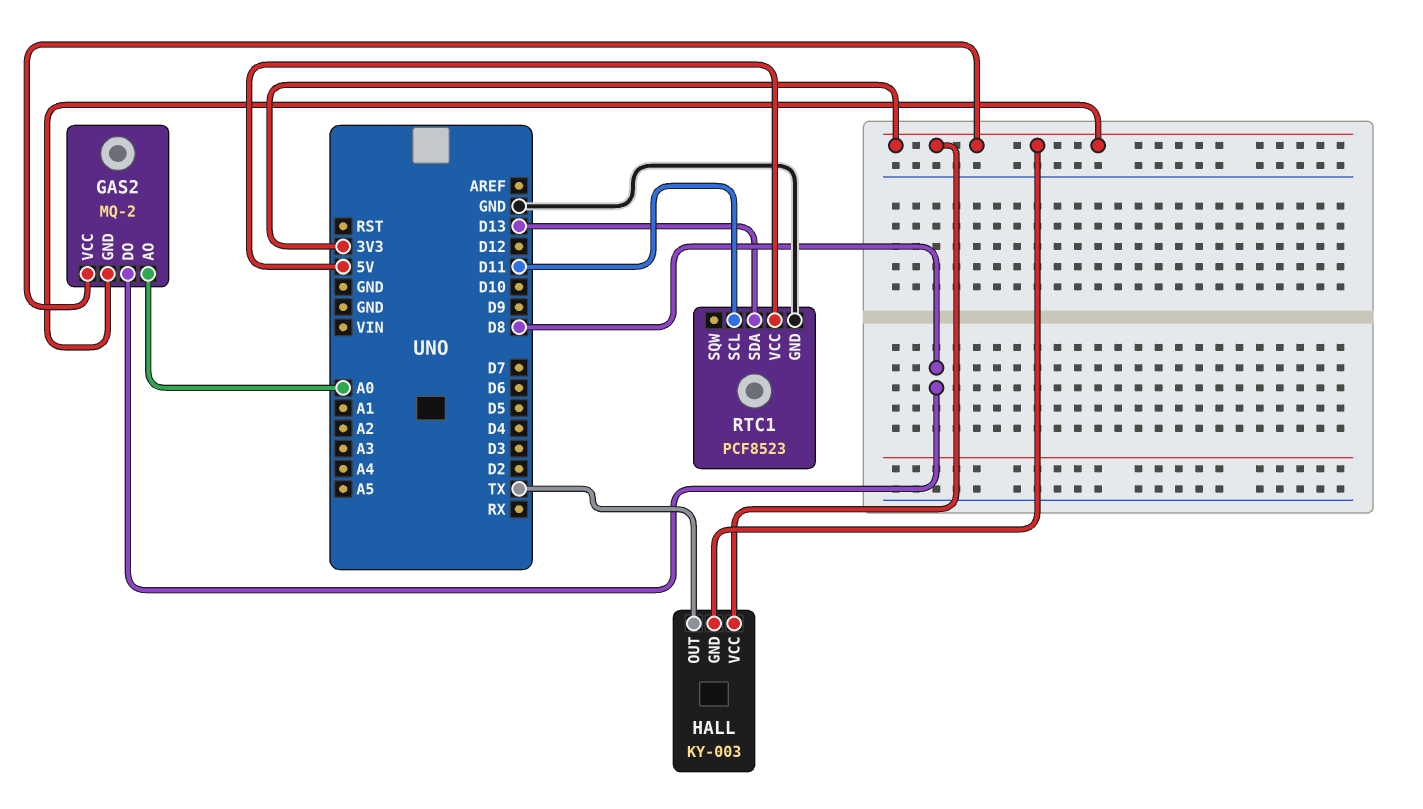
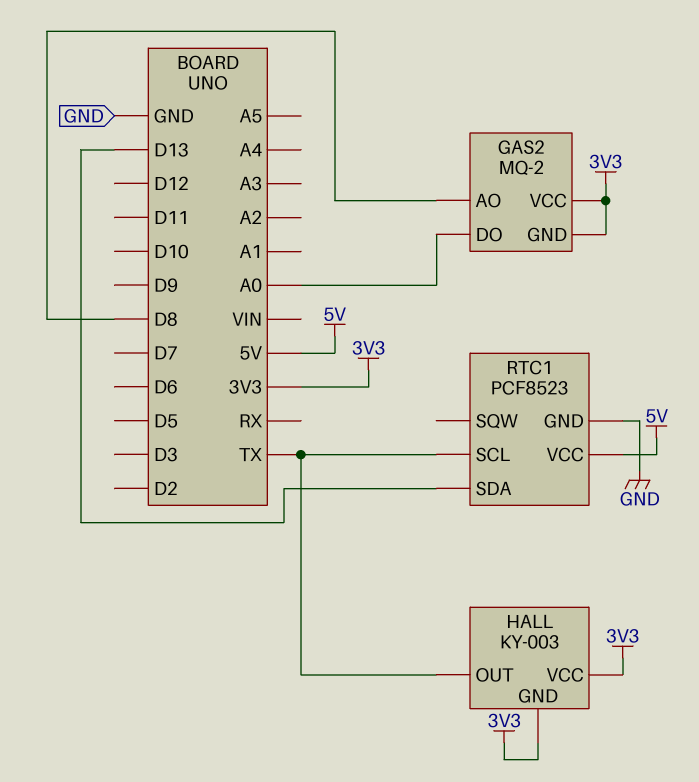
GAS2 pin AO: A0 -> D8
GAS2 pin DO: D8 -> A0
RTC1 pin SCL: D11 -> TX

